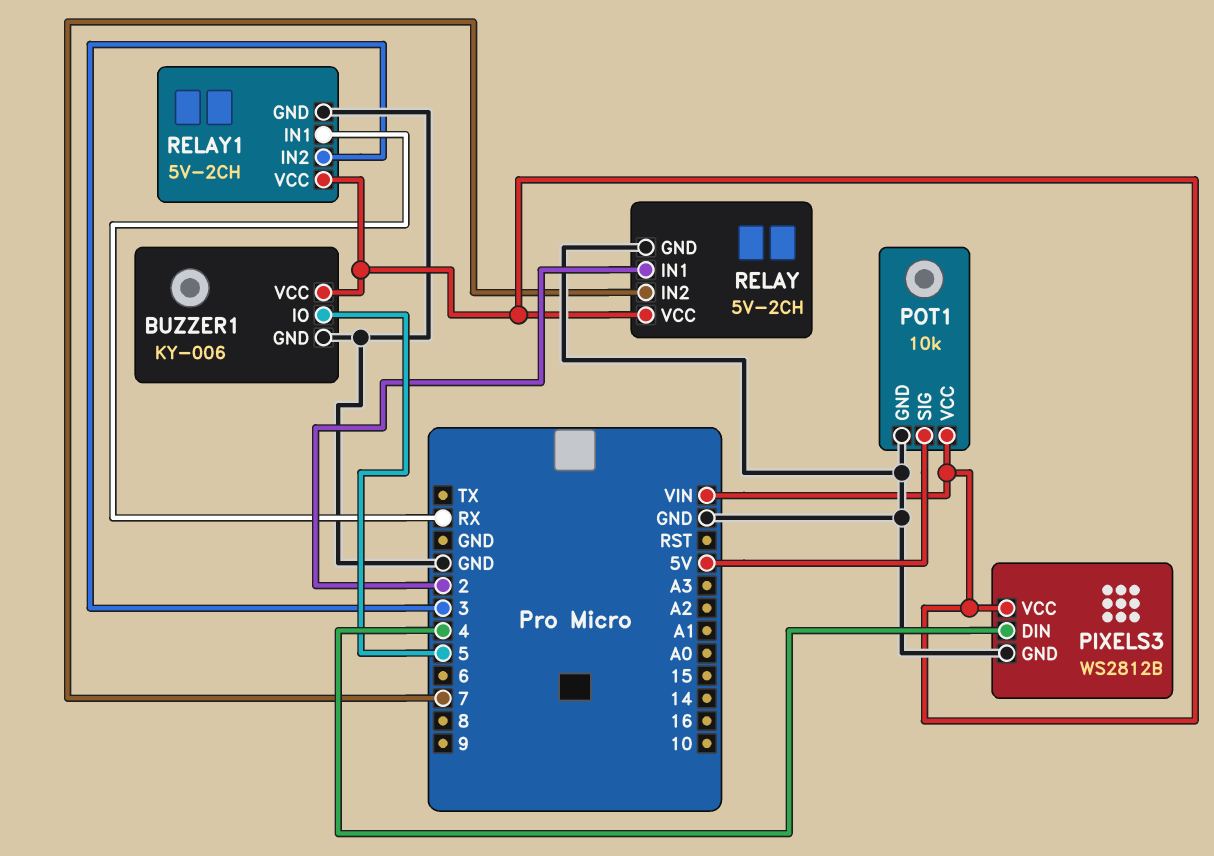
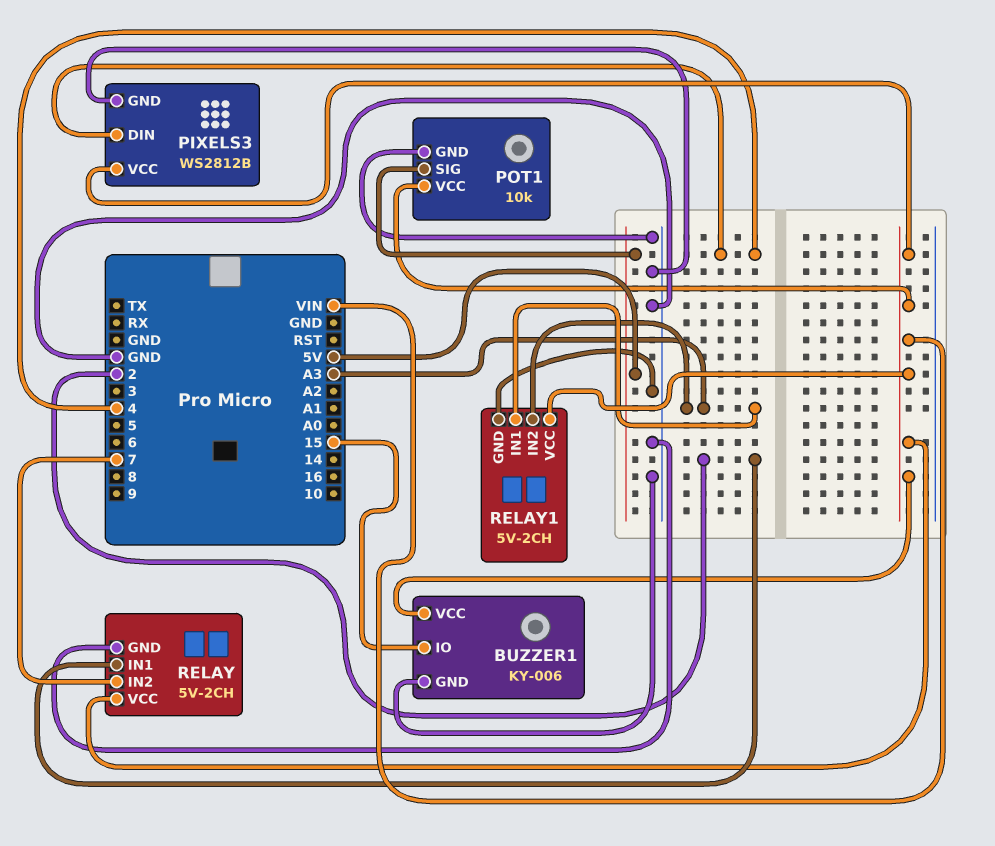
BUZZER1 pin IO: 5 -> 15
RELAY1 pin IN1: RX -> A3
RELAY1 pin IN2: 3 -> A3

